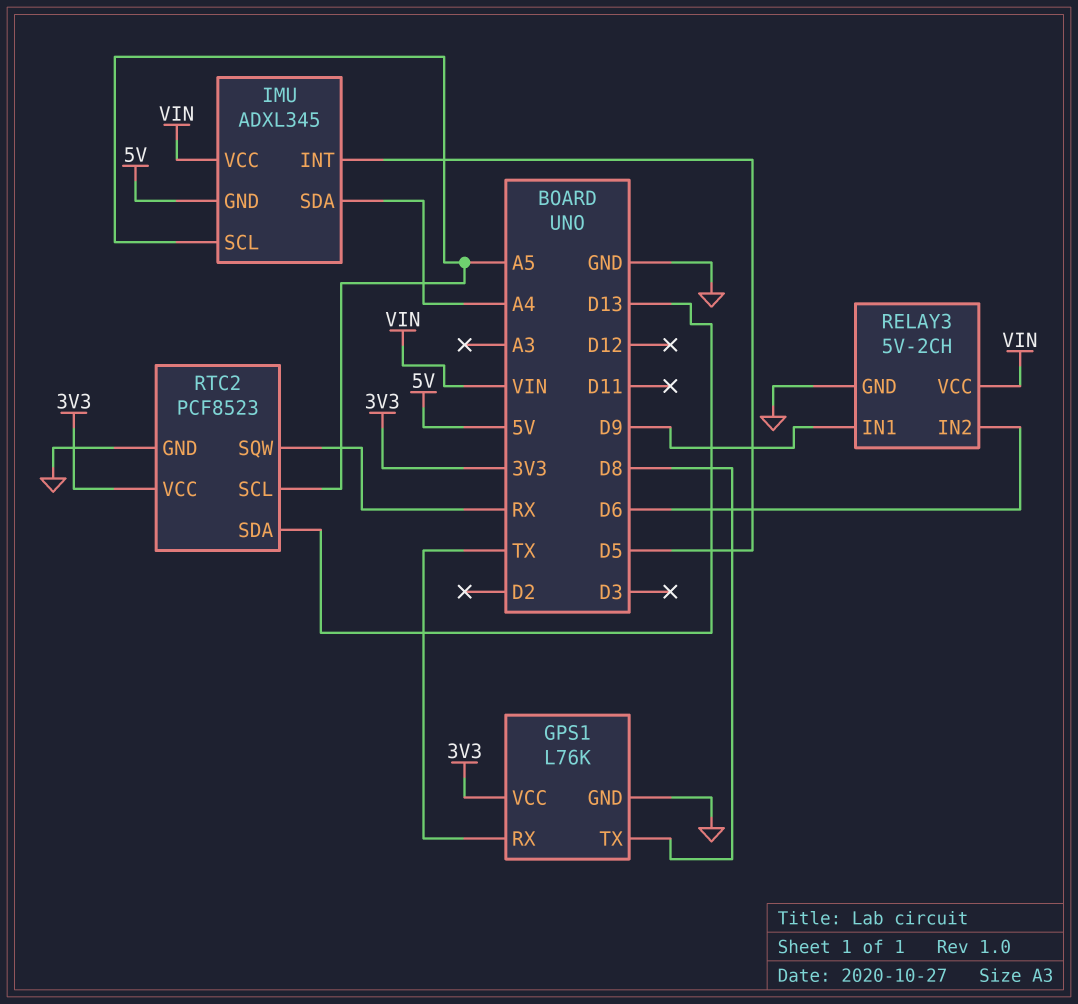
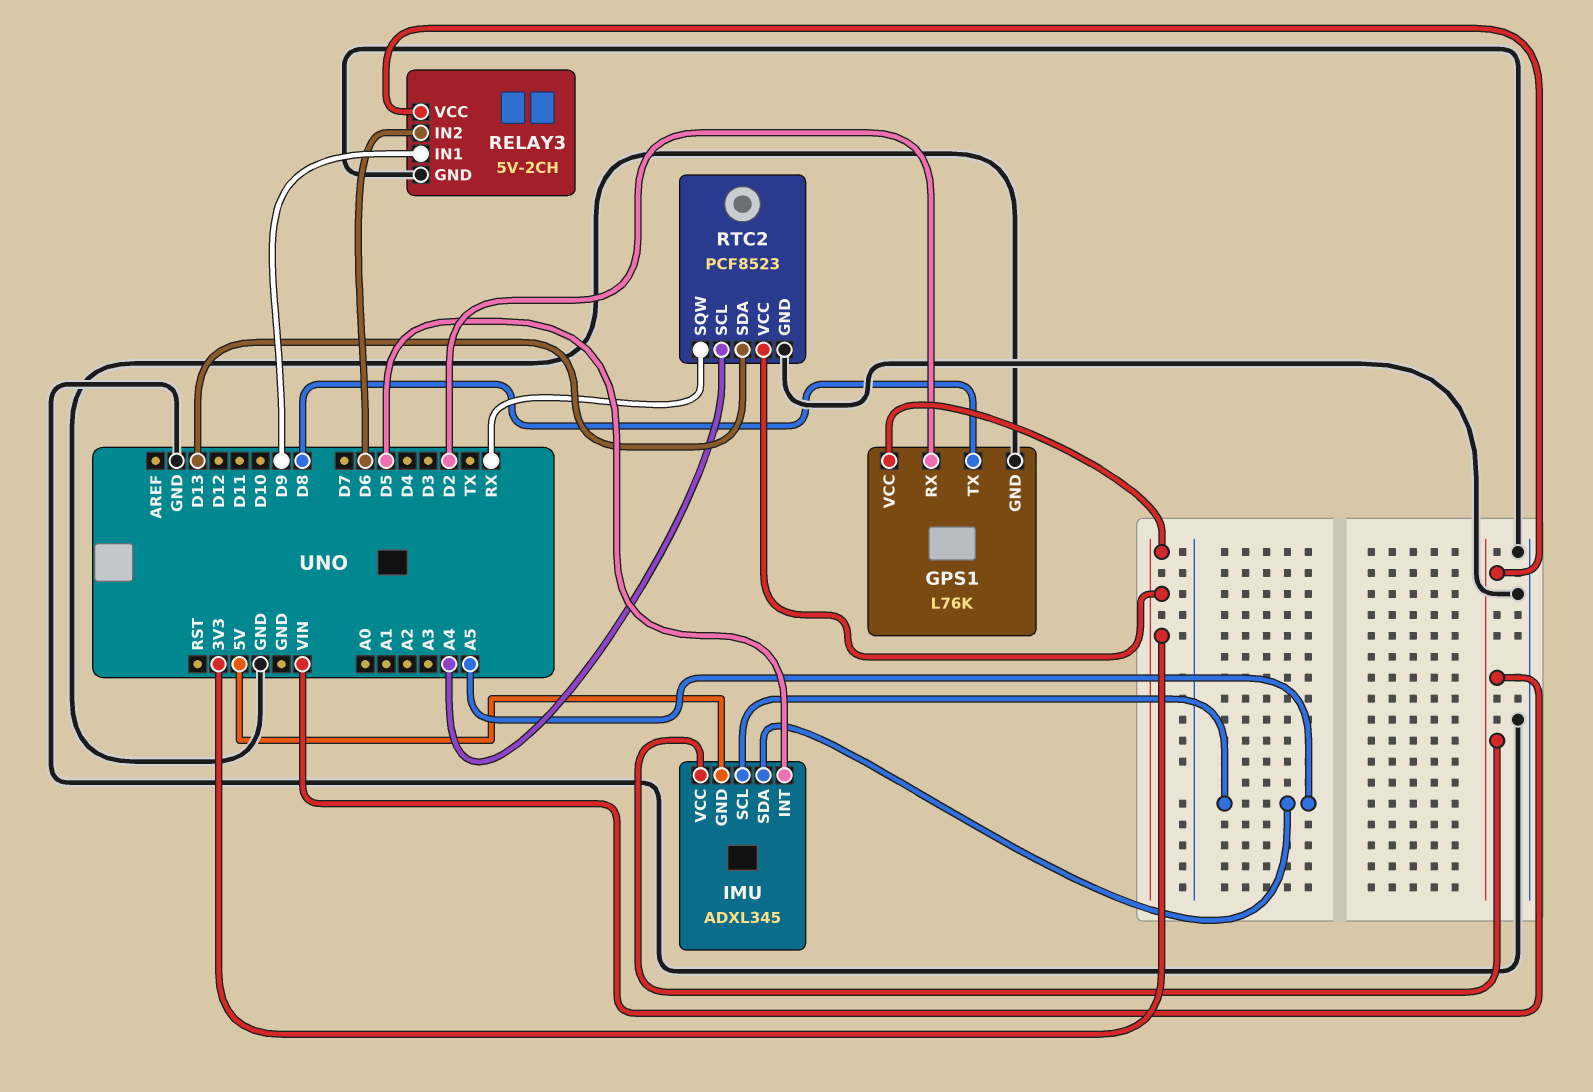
GPS1 pin RX: TX -> D2
IMU pin SDA: A4 -> A5
RTC2 pin SCL: A5 -> A4

